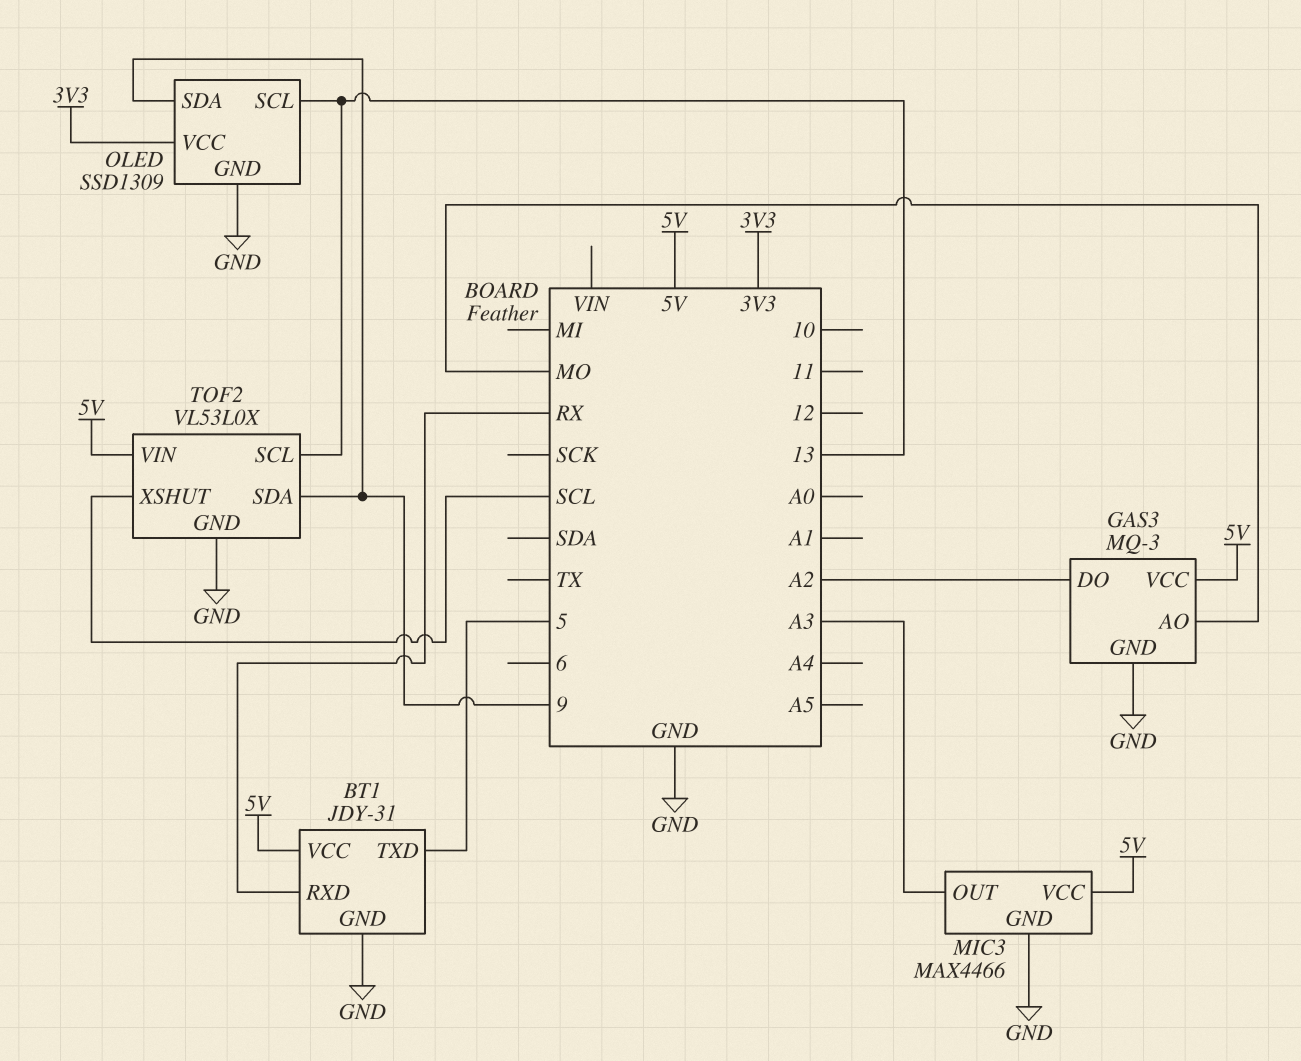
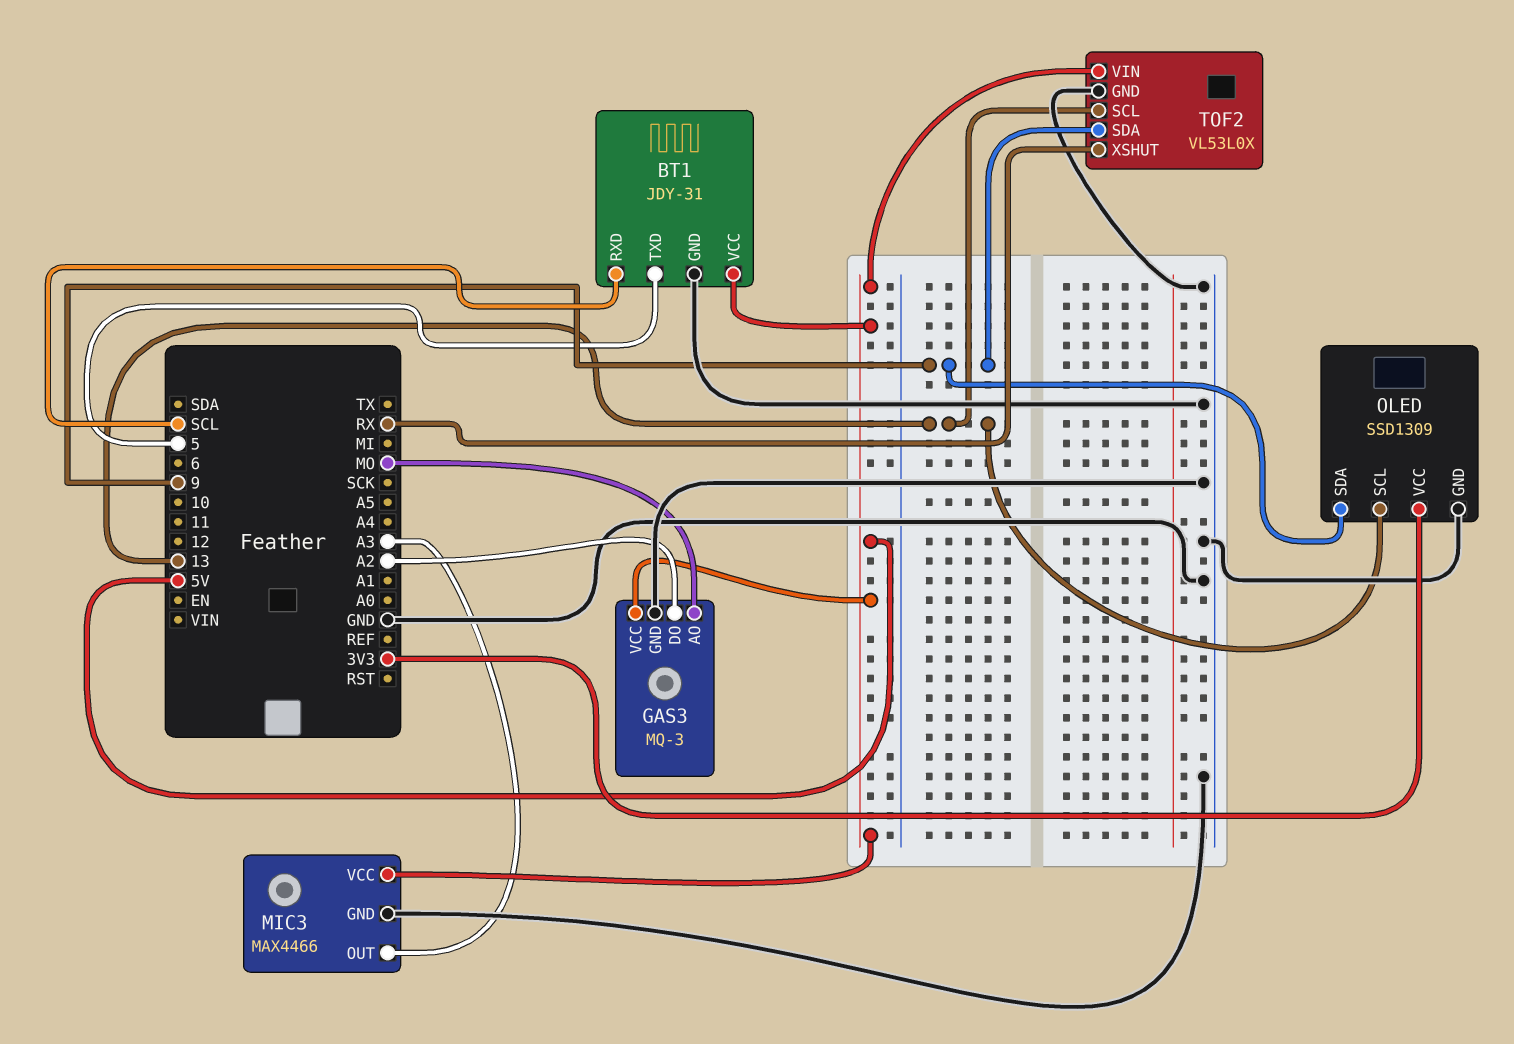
BT1 pin RXD: RX -> SCL
TOF2 pin XSHUT: SCL -> RX

